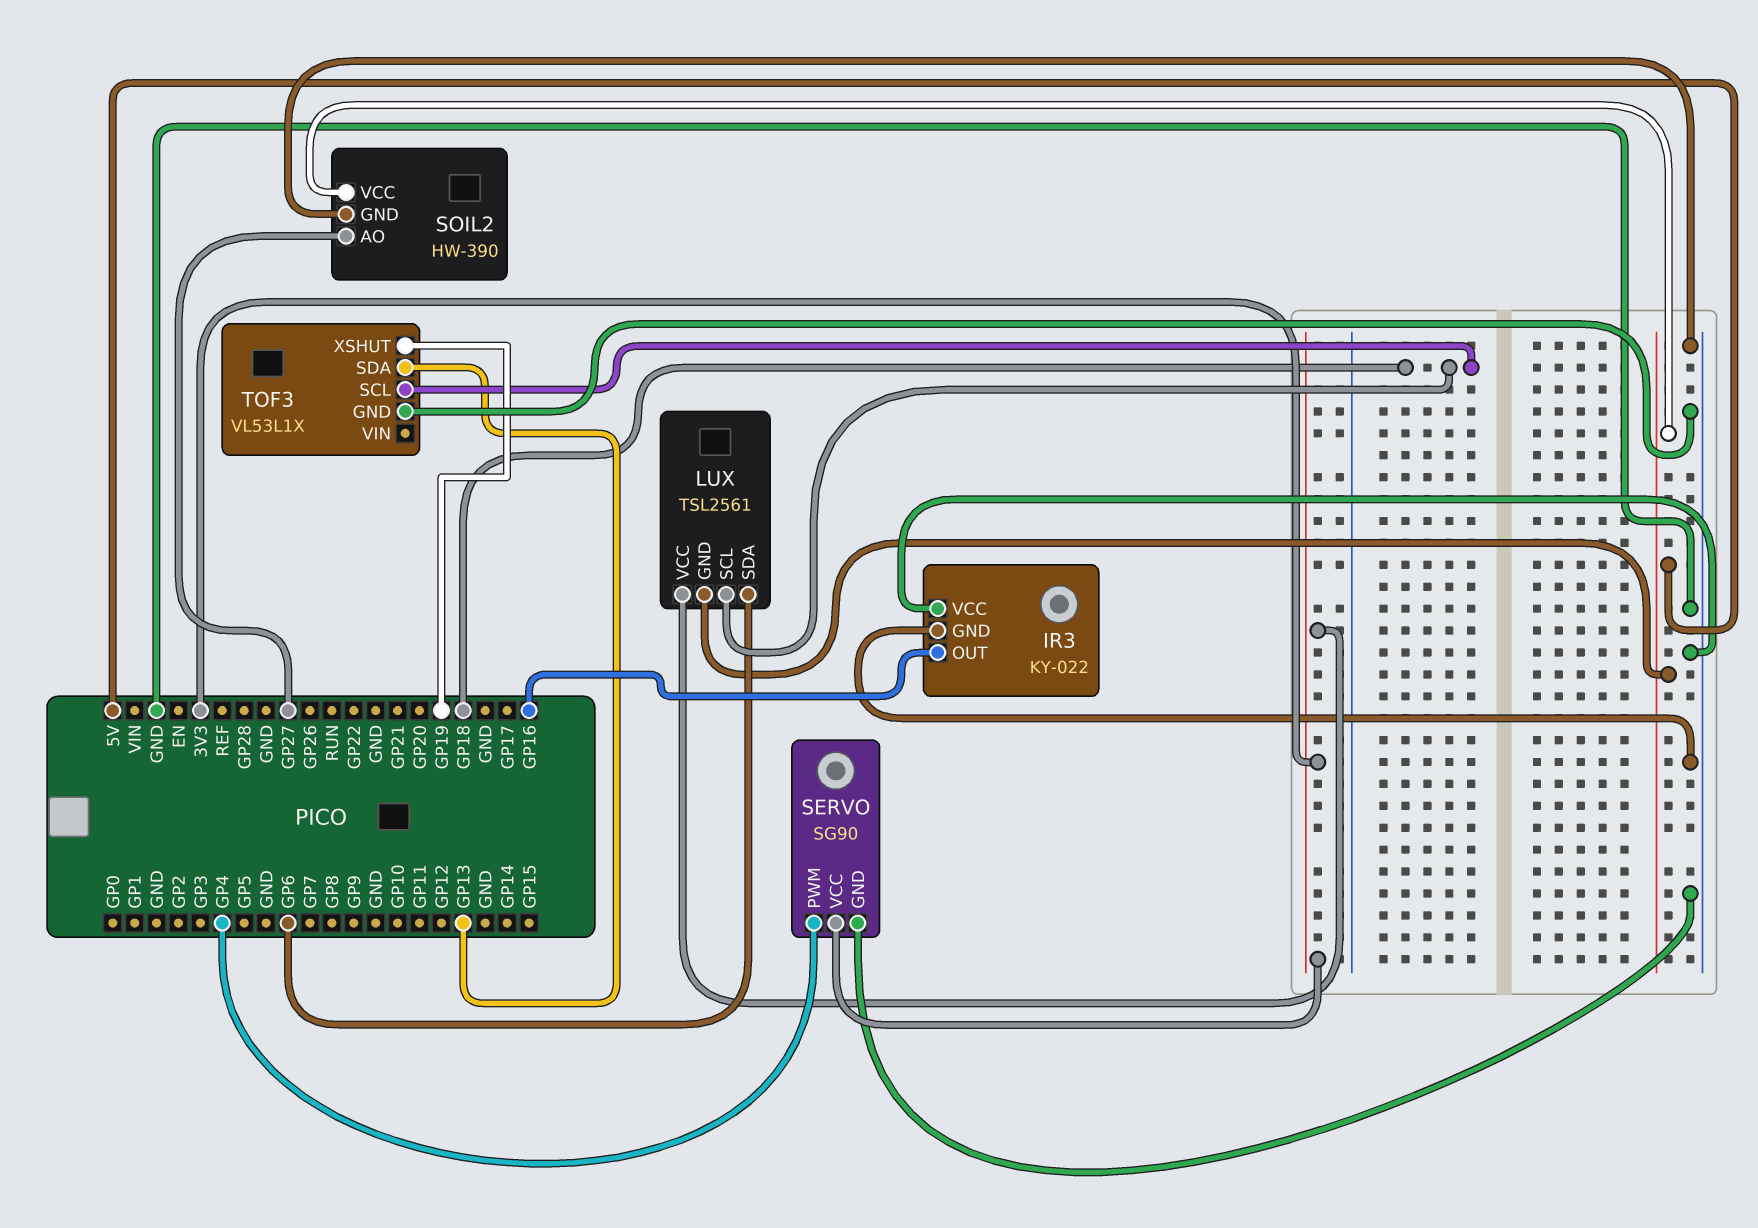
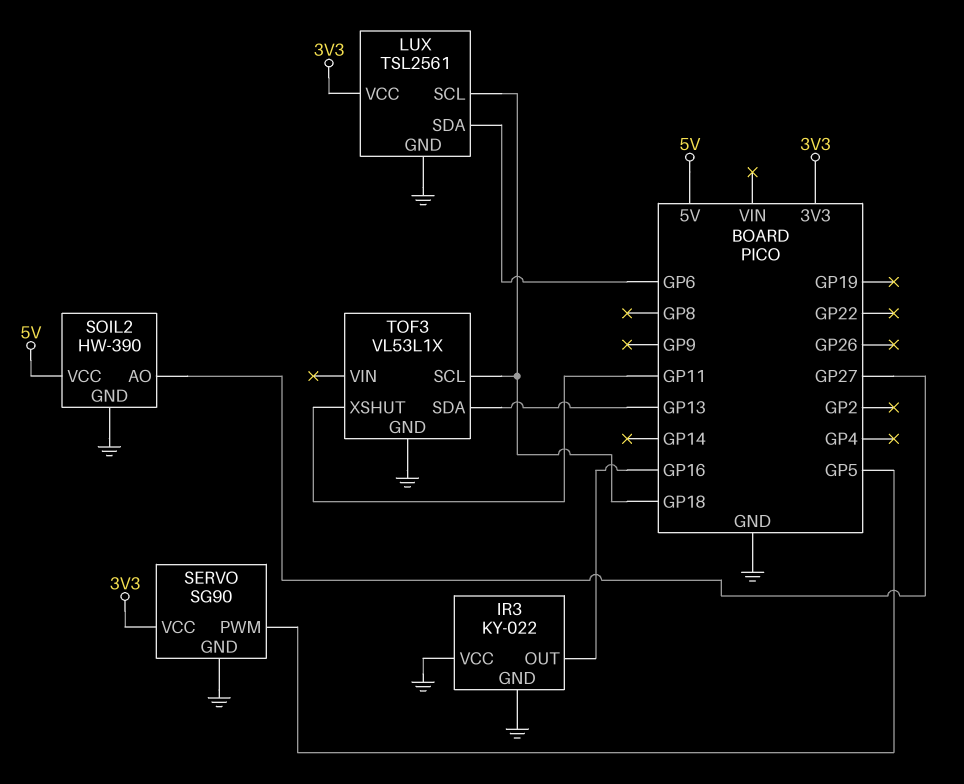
LUX pin GND: 5V -> GND
SERVO pin PWM: GP4 -> GP5
TOF3 pin XSHUT: GP19 -> GP11

